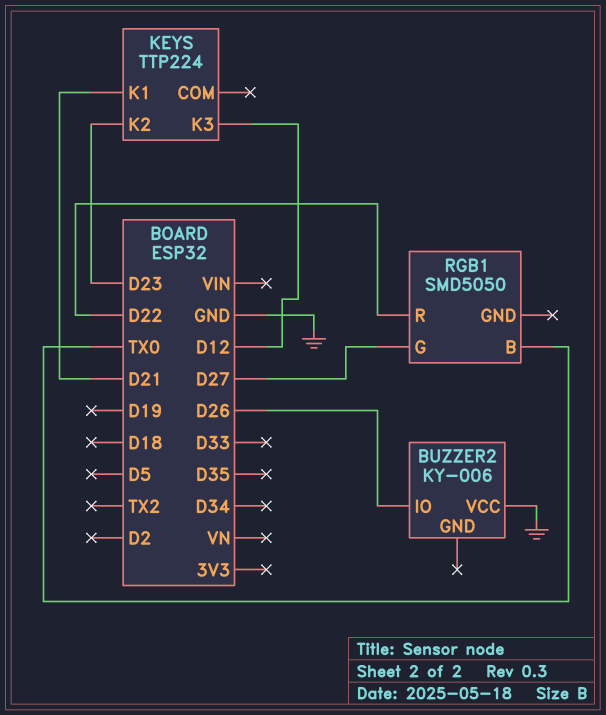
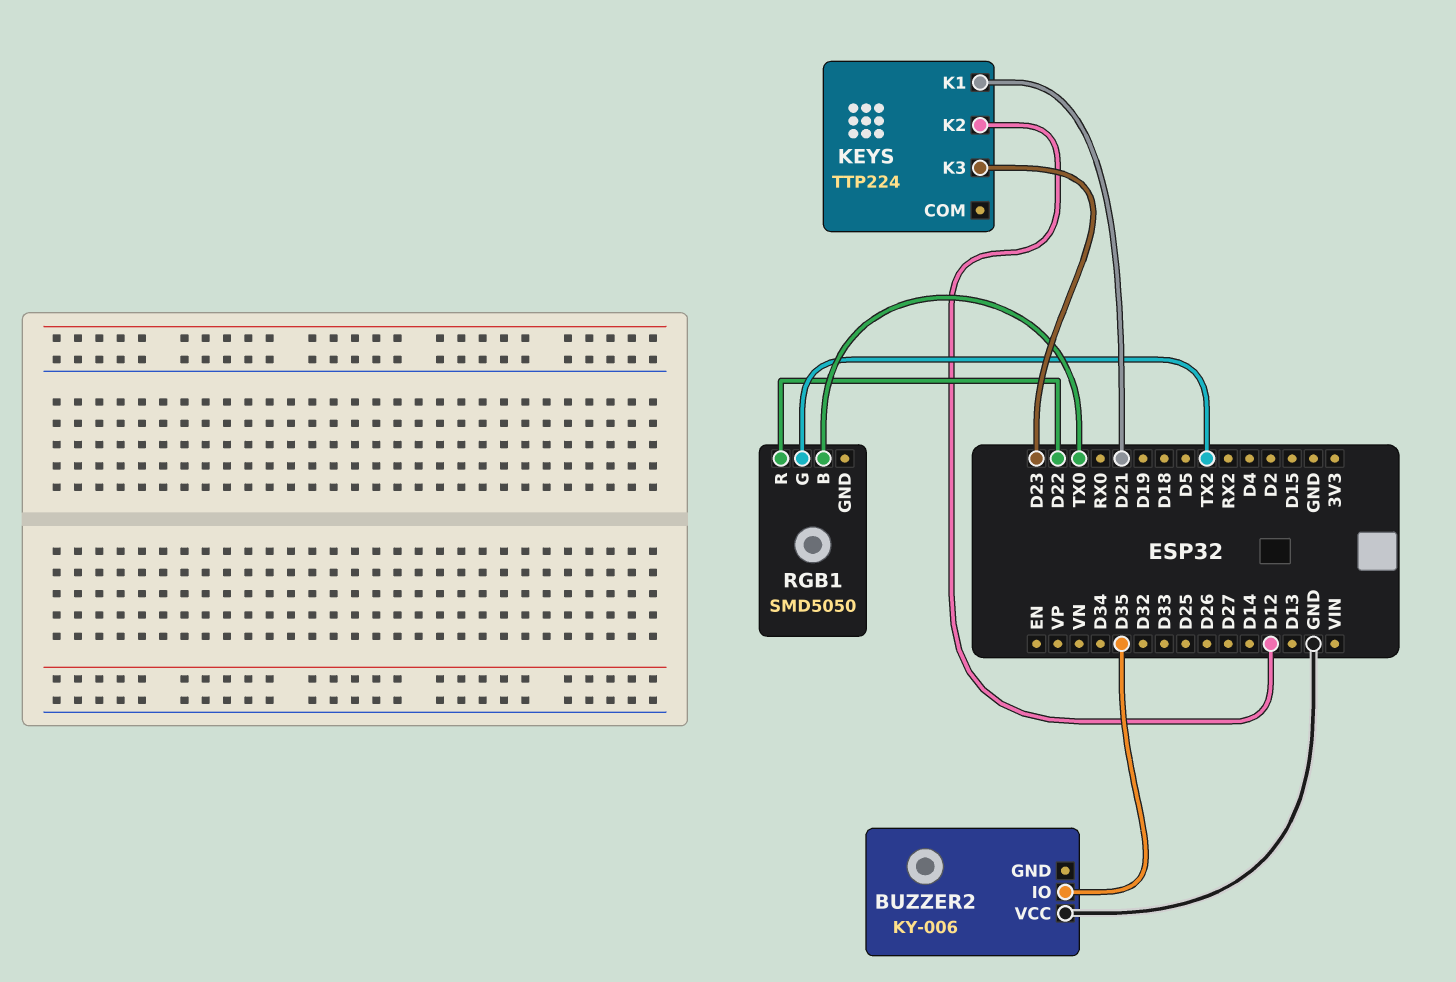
BUZZER2 pin IO: D26 -> D35
KEYS pin K2: D23 -> D12
KEYS pin K3: D12 -> D23
RGB1 pin G: D27 -> TX2

